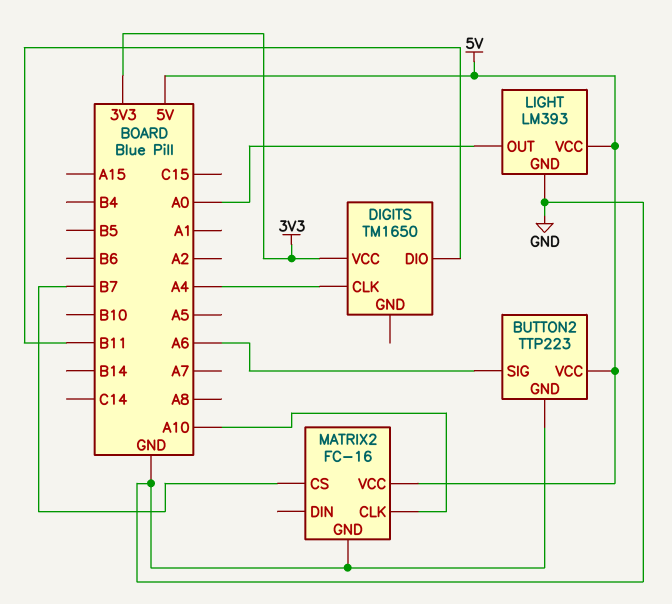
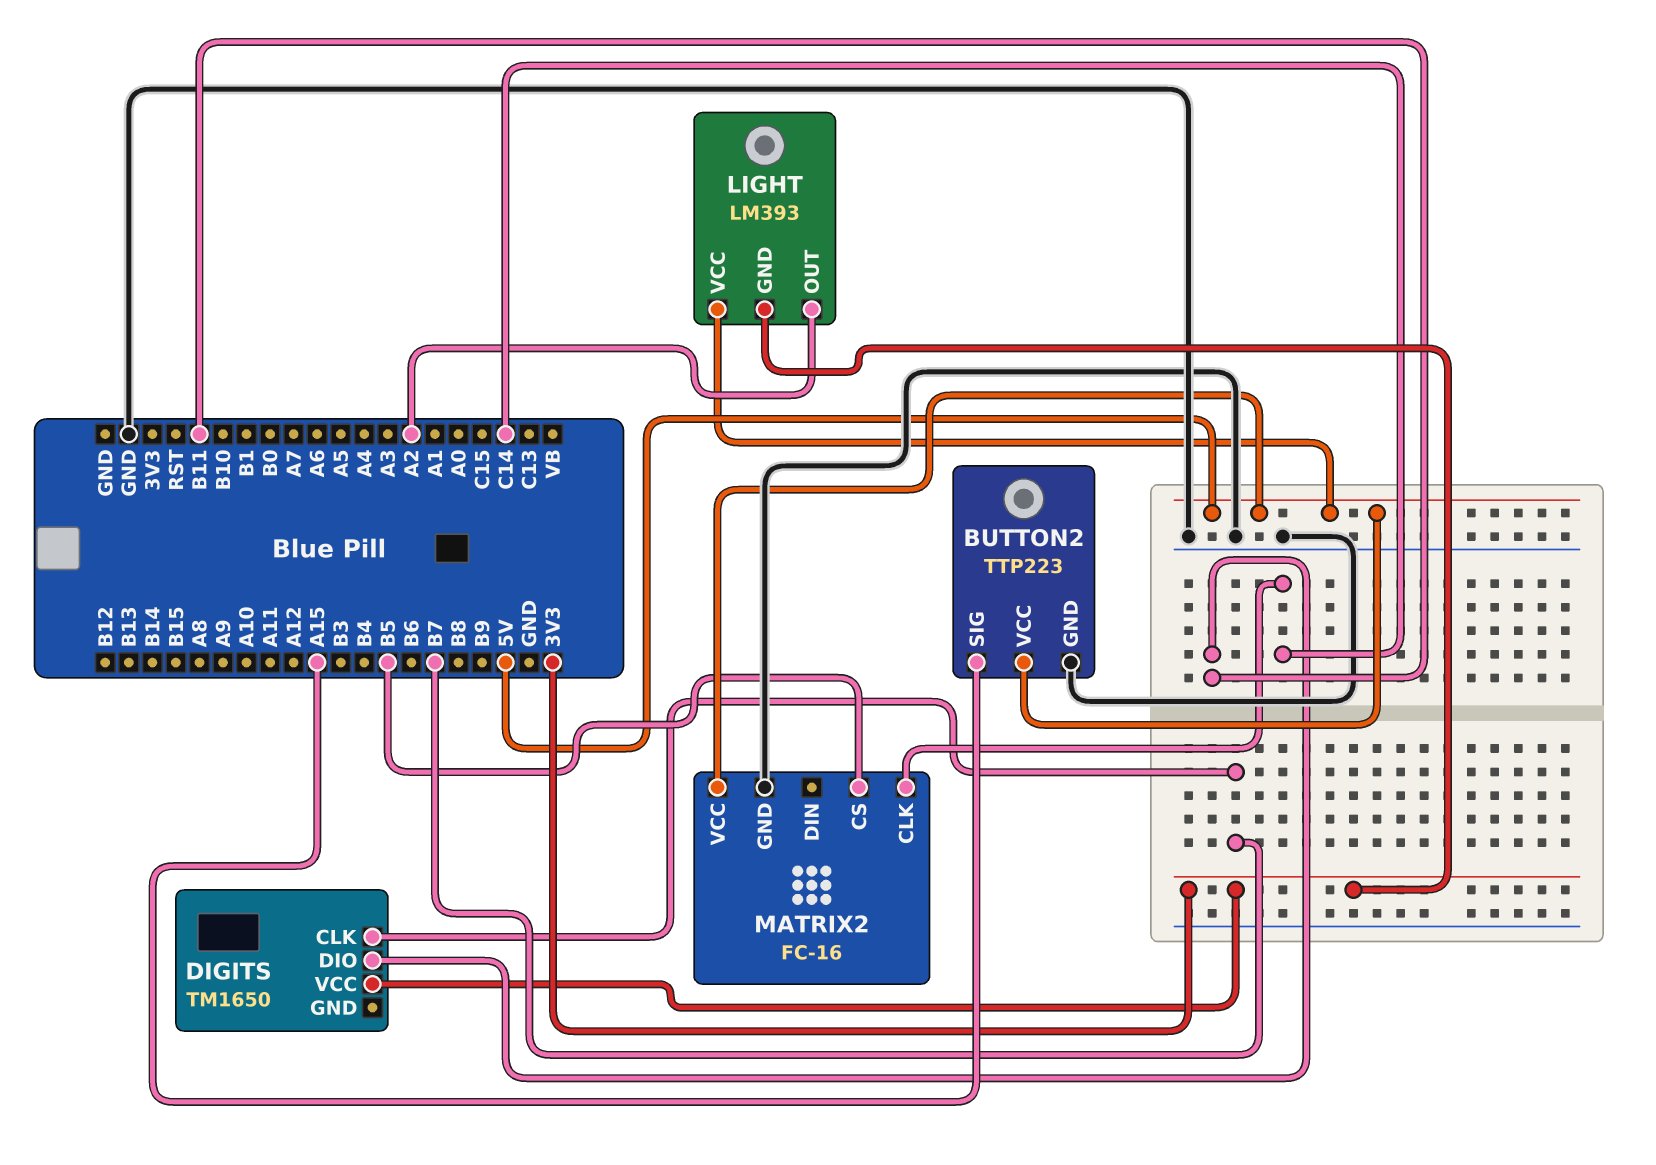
BUTTON2 pin SIG: A6 -> A15
DIGITS pin CLK: A4 -> B7
LIGHT pin GND: GND -> 3V3
LIGHT pin OUT: A0 -> A2
MATRIX2 pin CLK: A10 -> C14
MATRIX2 pin CS: B7 -> B5

